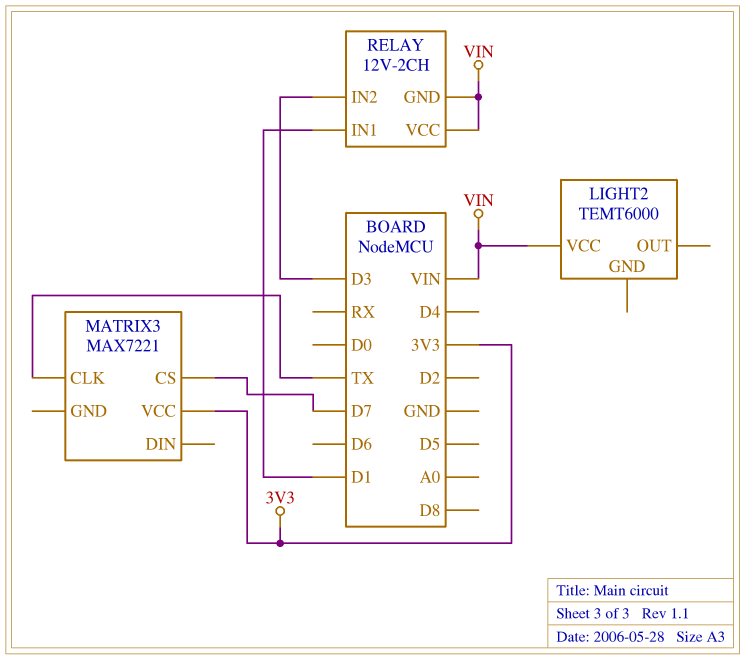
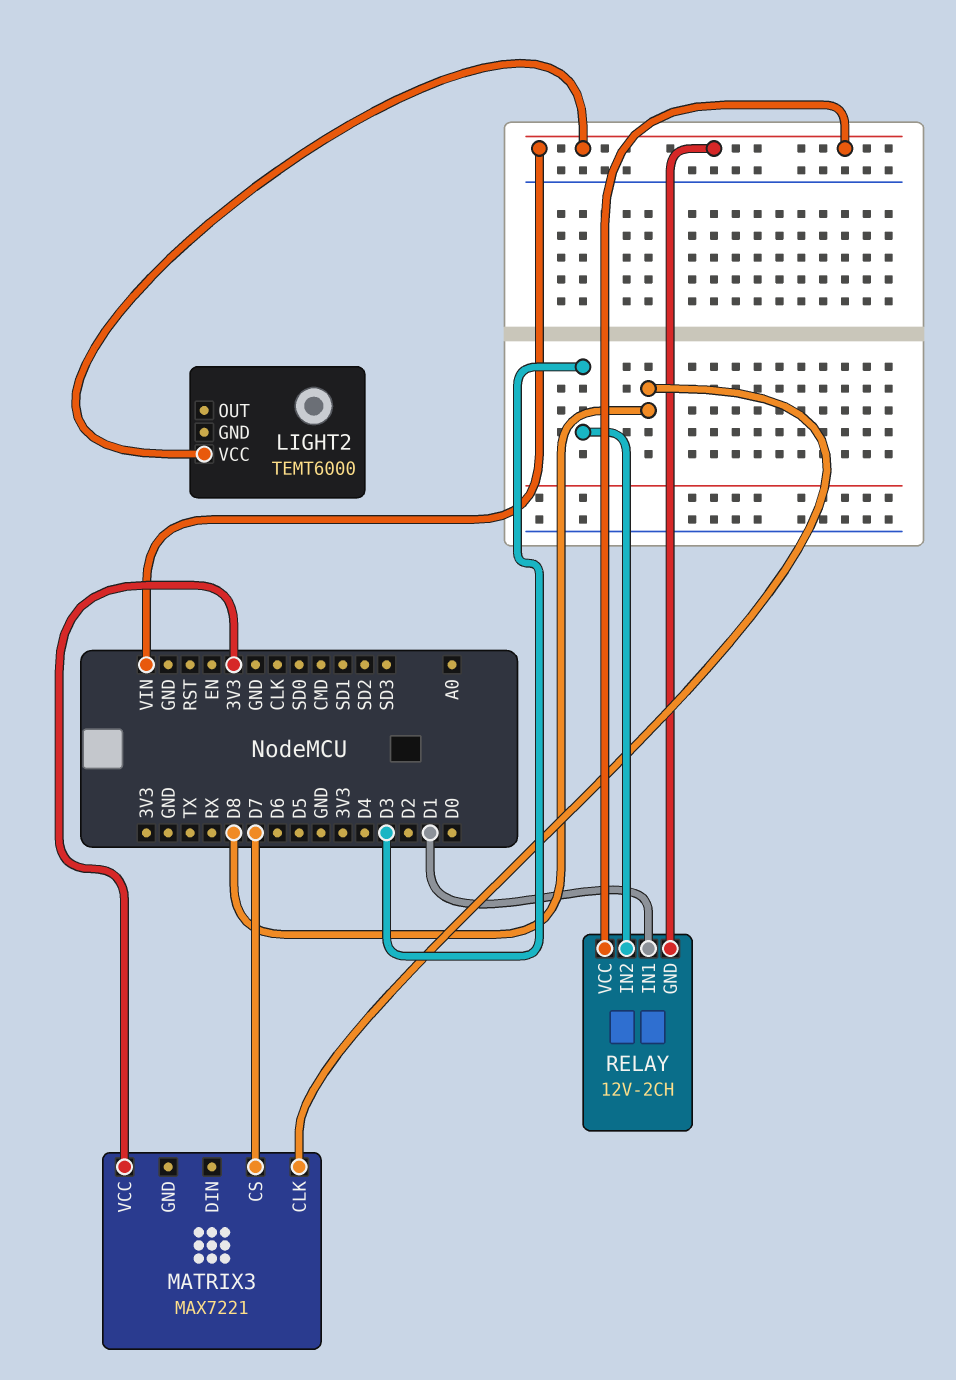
MATRIX3 pin CLK: TX -> D8

